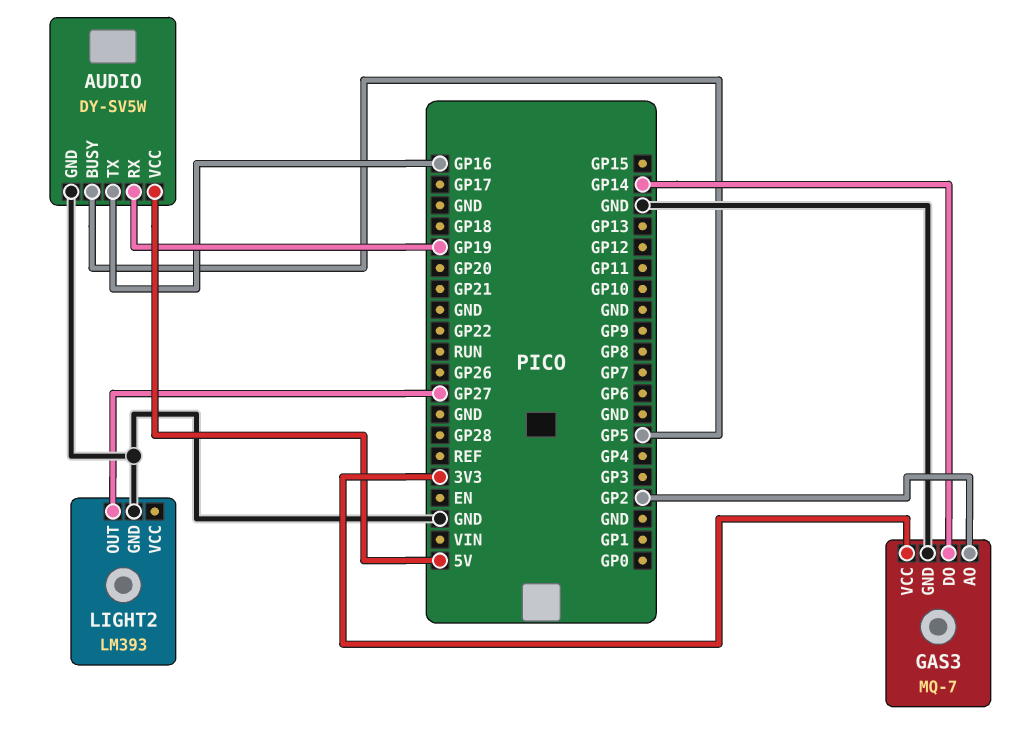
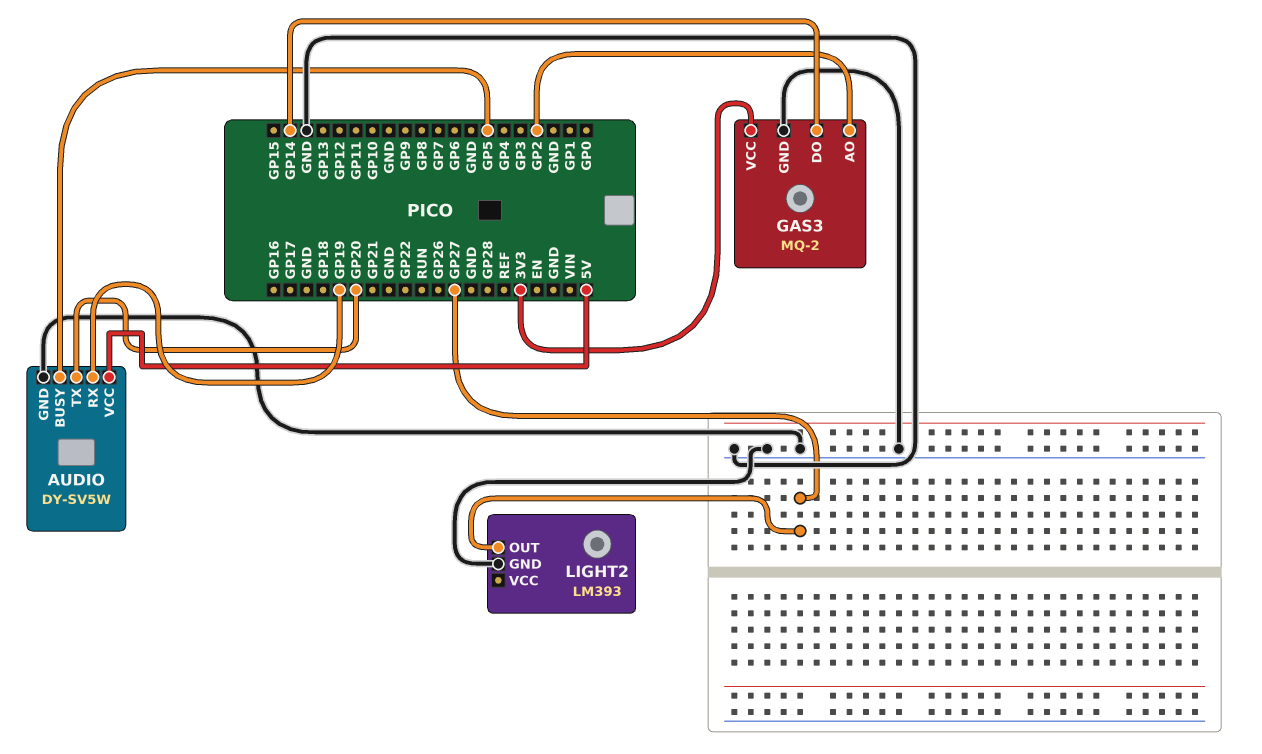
AUDIO pin TX: GP16 -> GP20
GAS3: MQ-7 -> MQ-2

